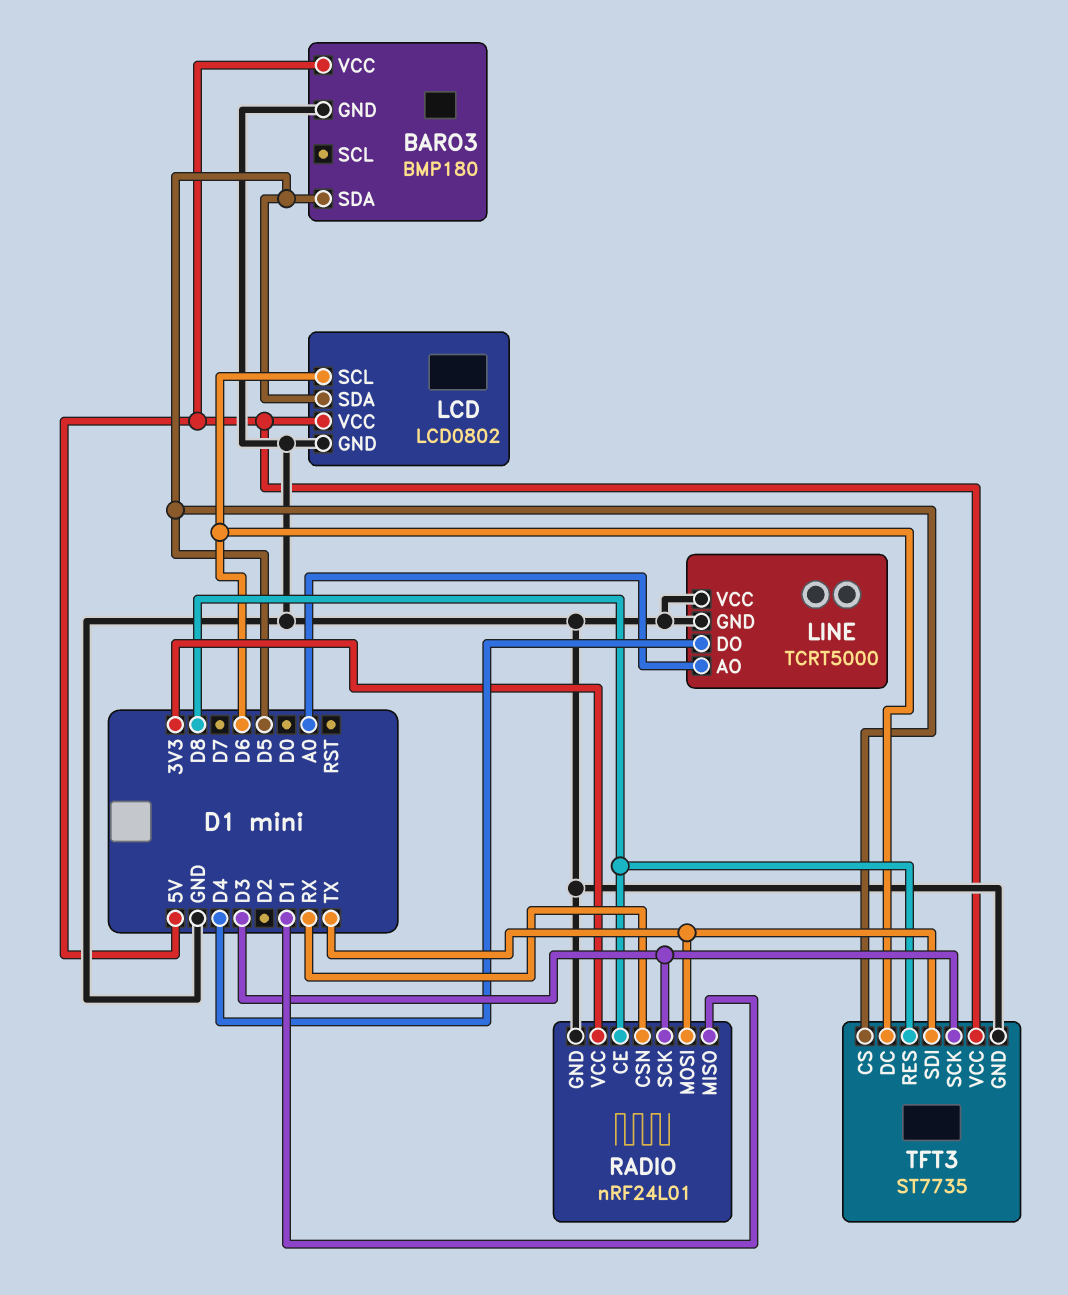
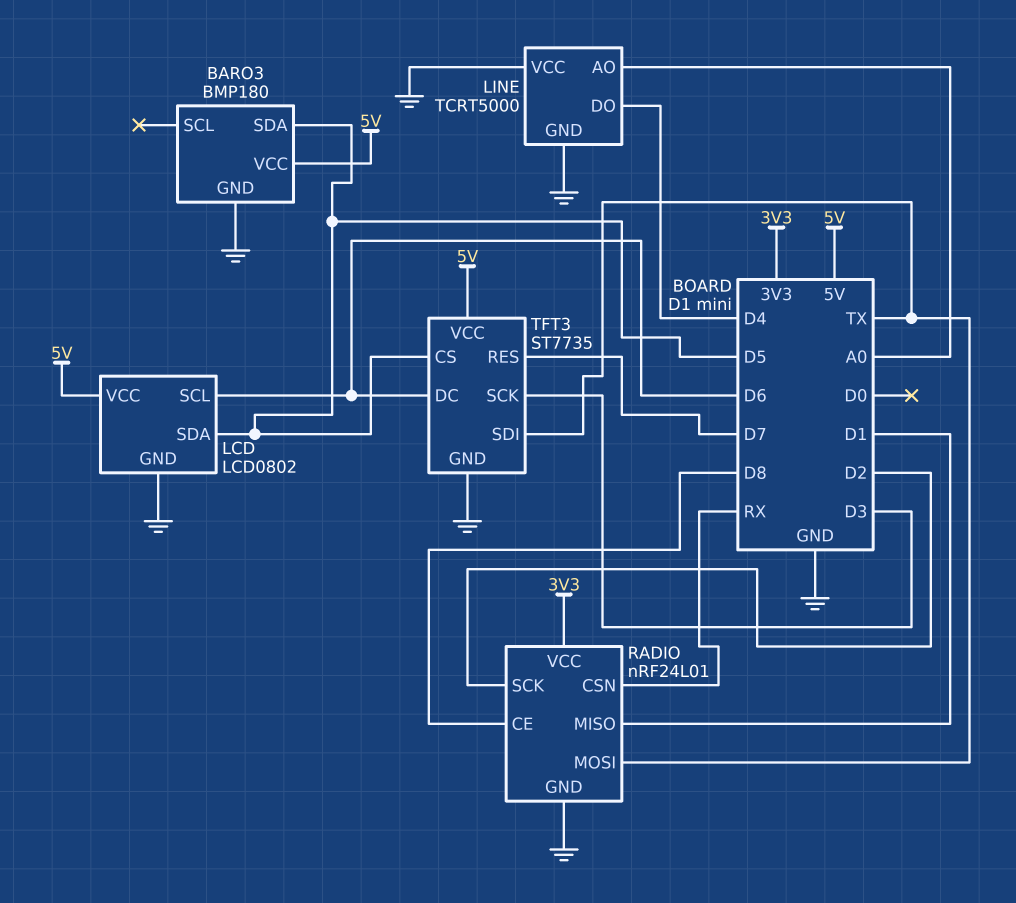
RADIO pin SCK: D3 -> D2
TFT3 pin RES: D8 -> D7

